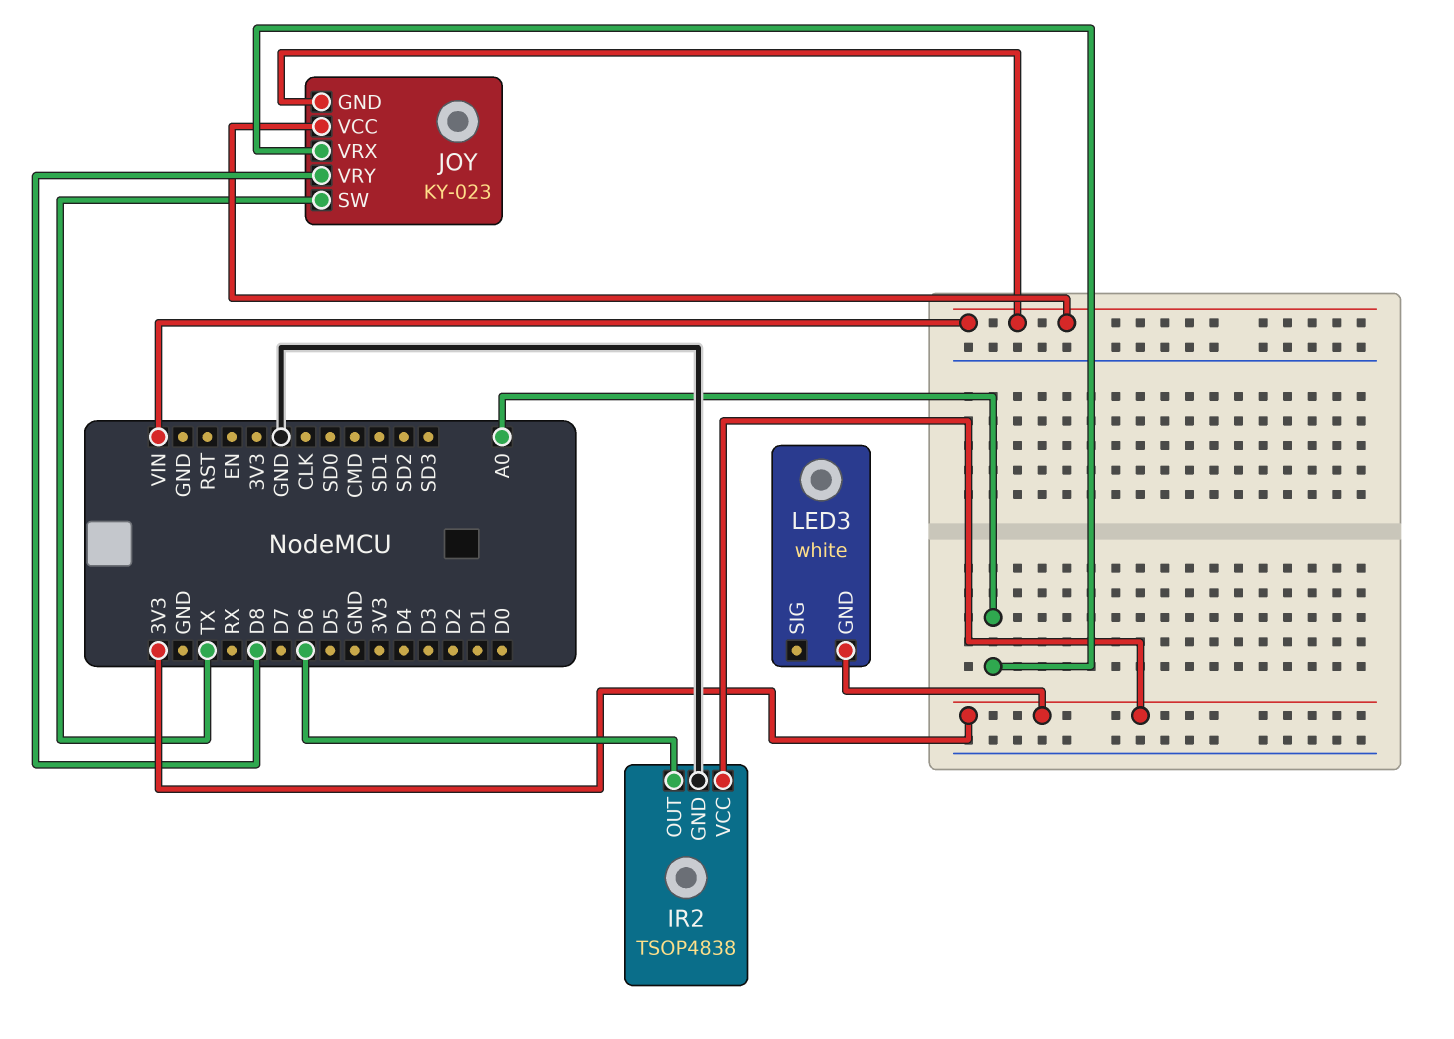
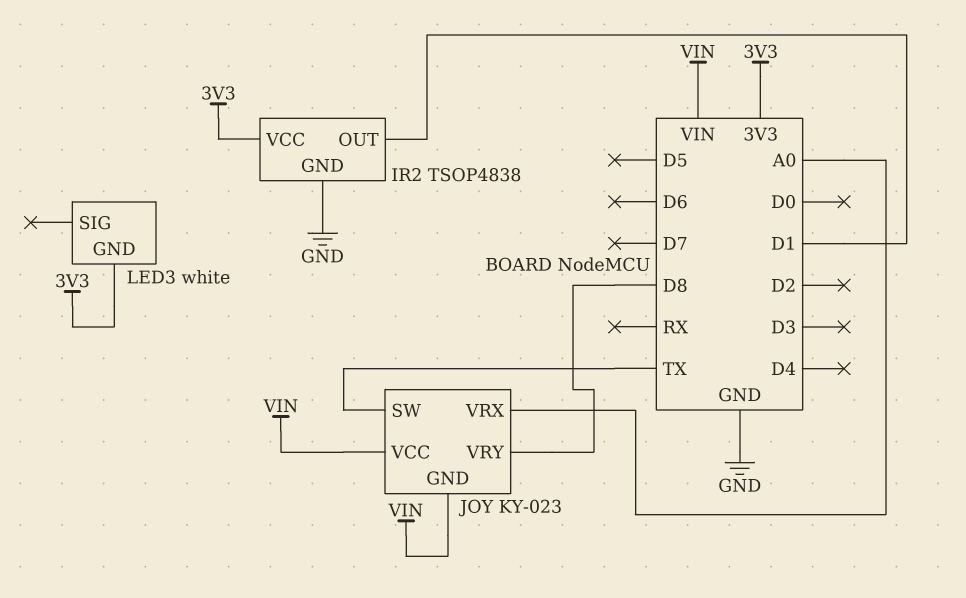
IR2 pin OUT: D6 -> D1

